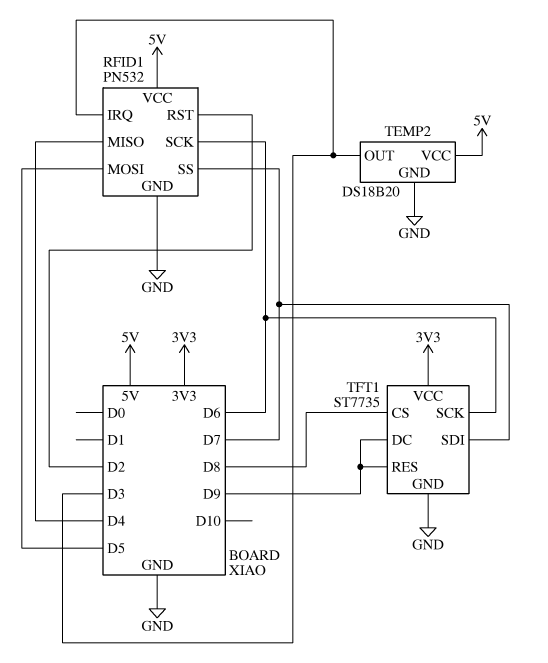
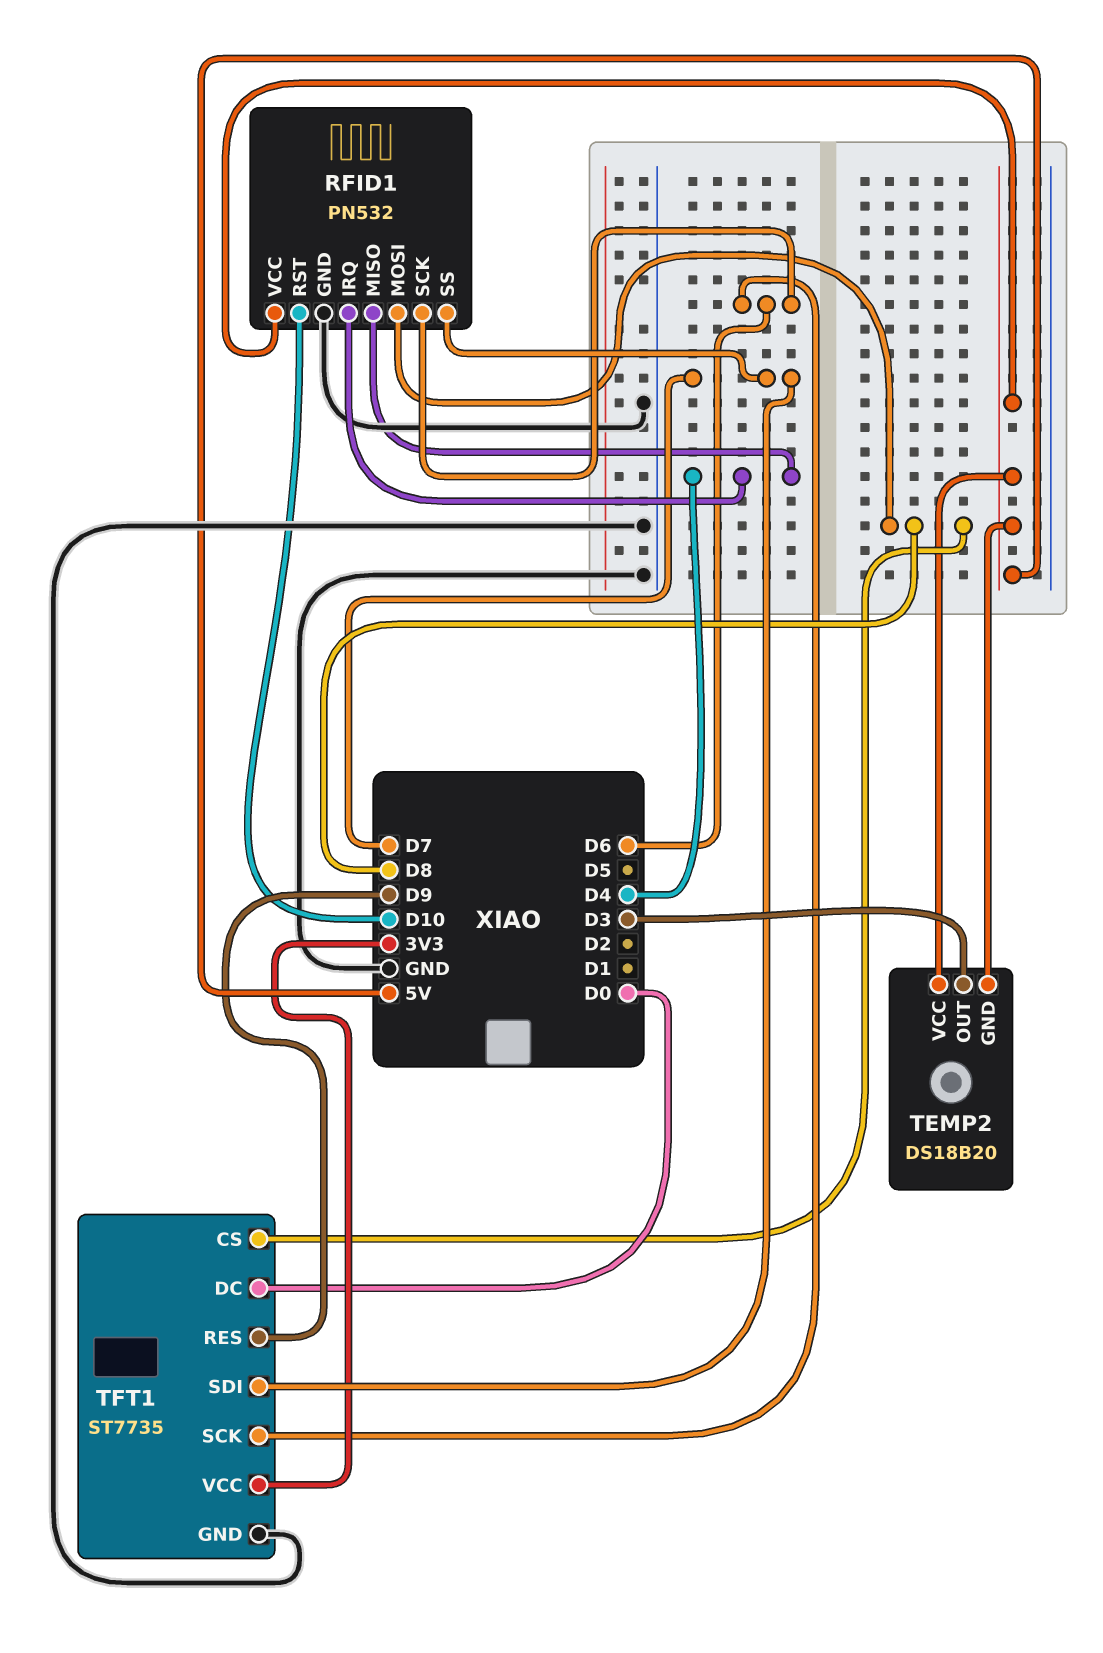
RFID1 pin IRQ: D3 -> D4
RFID1 pin MOSI: D5 -> D8
RFID1 pin RST: D2 -> D10
TEMP2 pin GND: GND -> 5V
TFT1 pin DC: D9 -> D0

